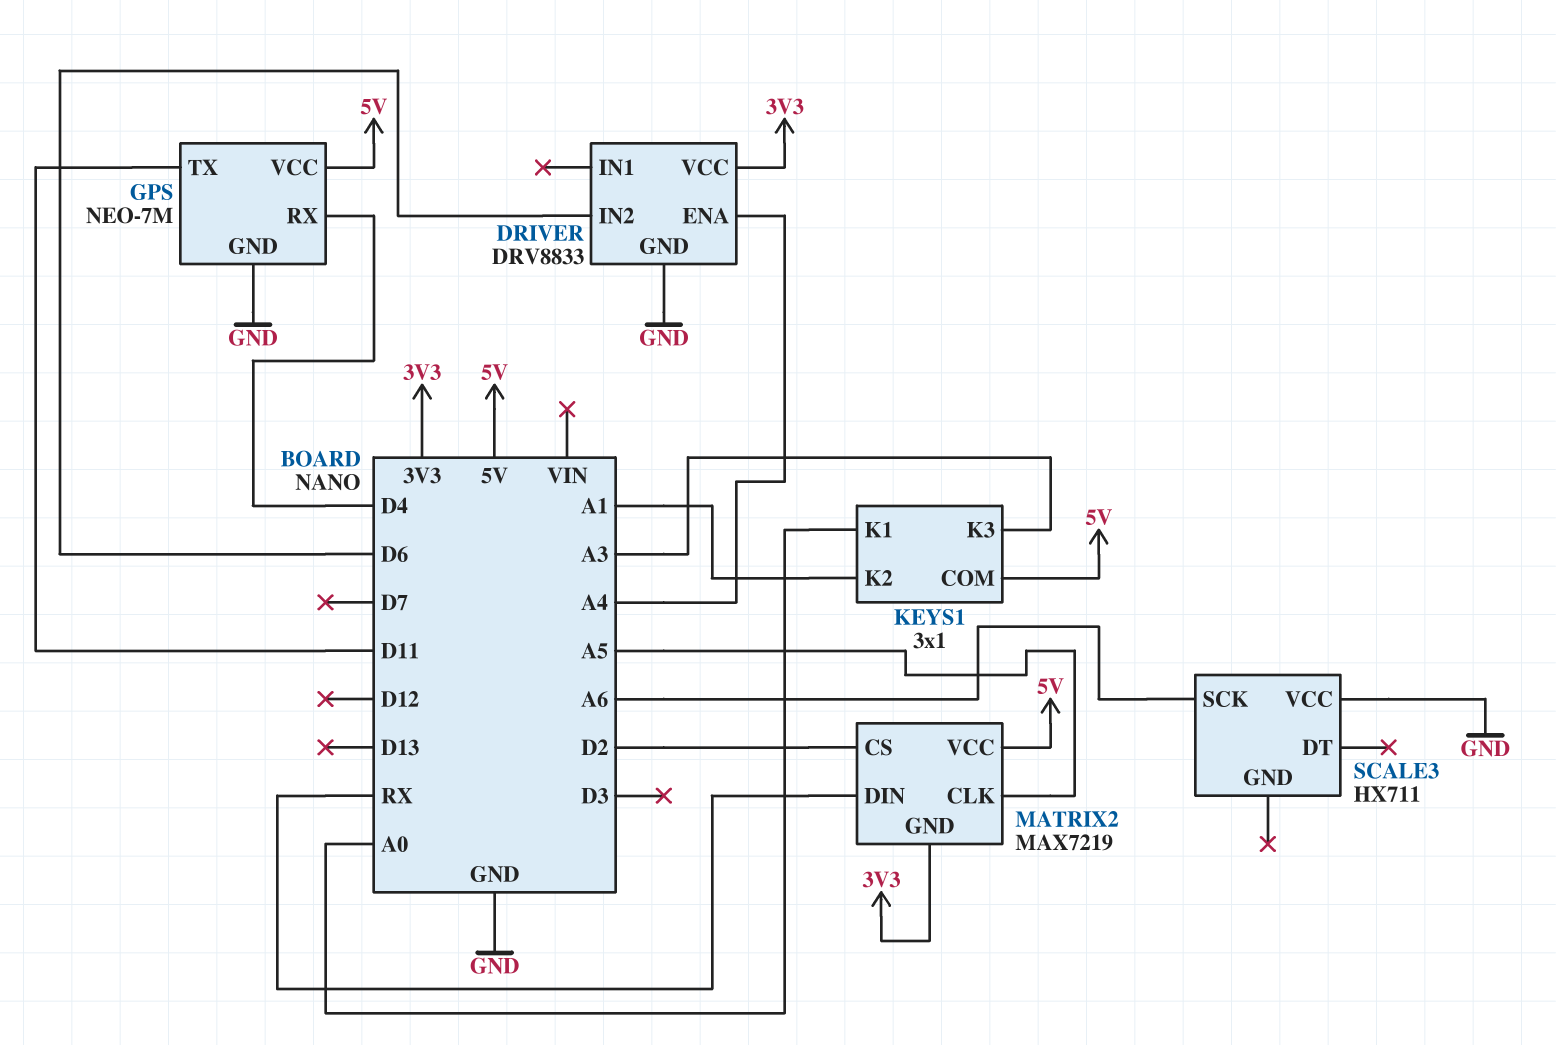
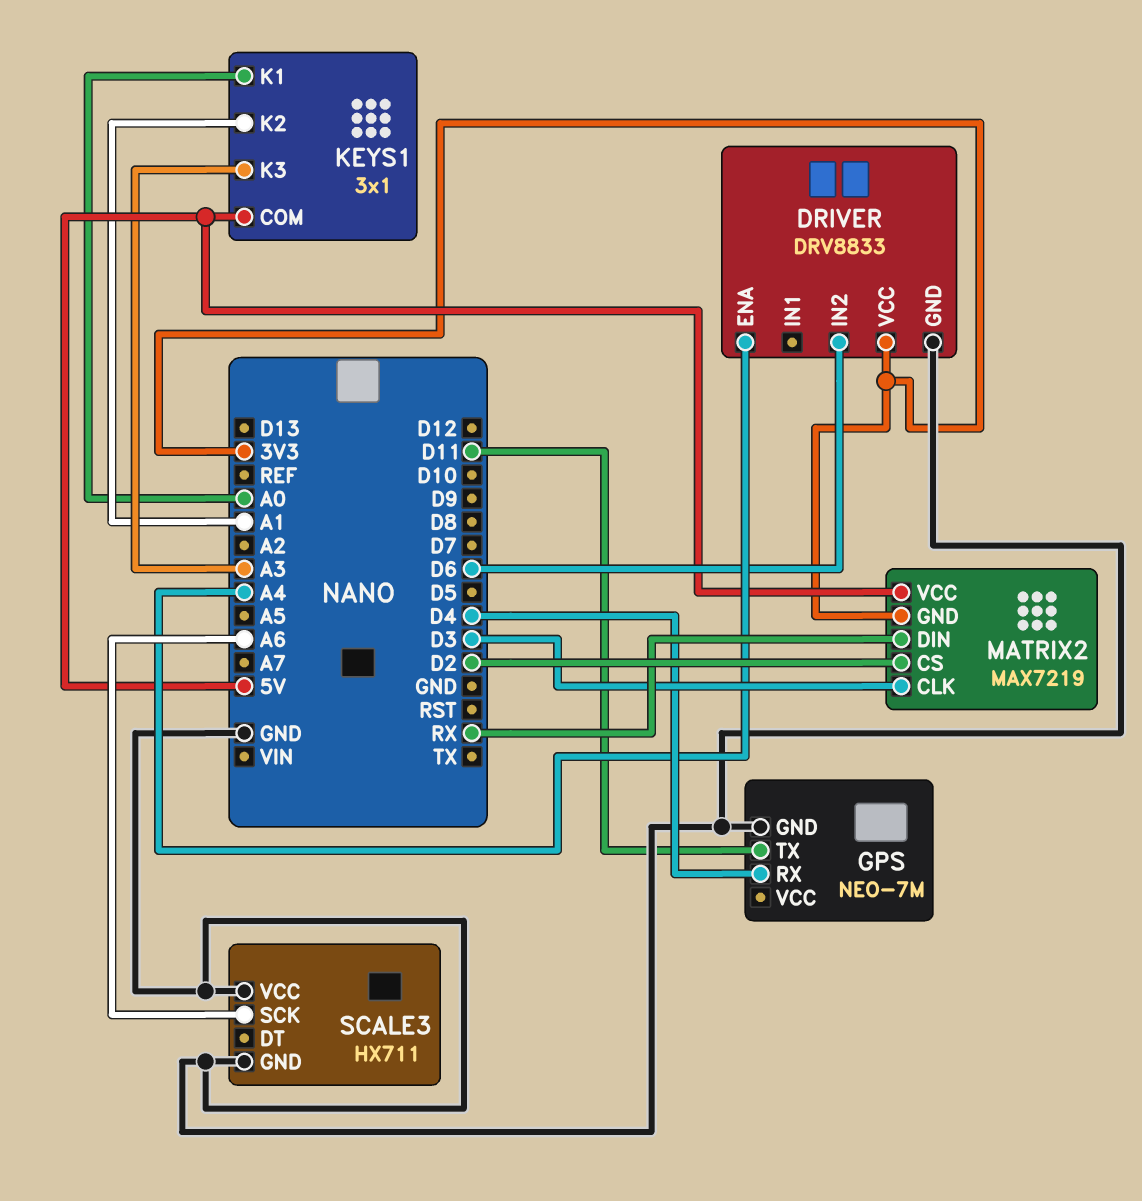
GPS pin VCC: 5V -> none
MATRIX2 pin CLK: A5 -> D3
SCALE3 pin GND: none -> GND

